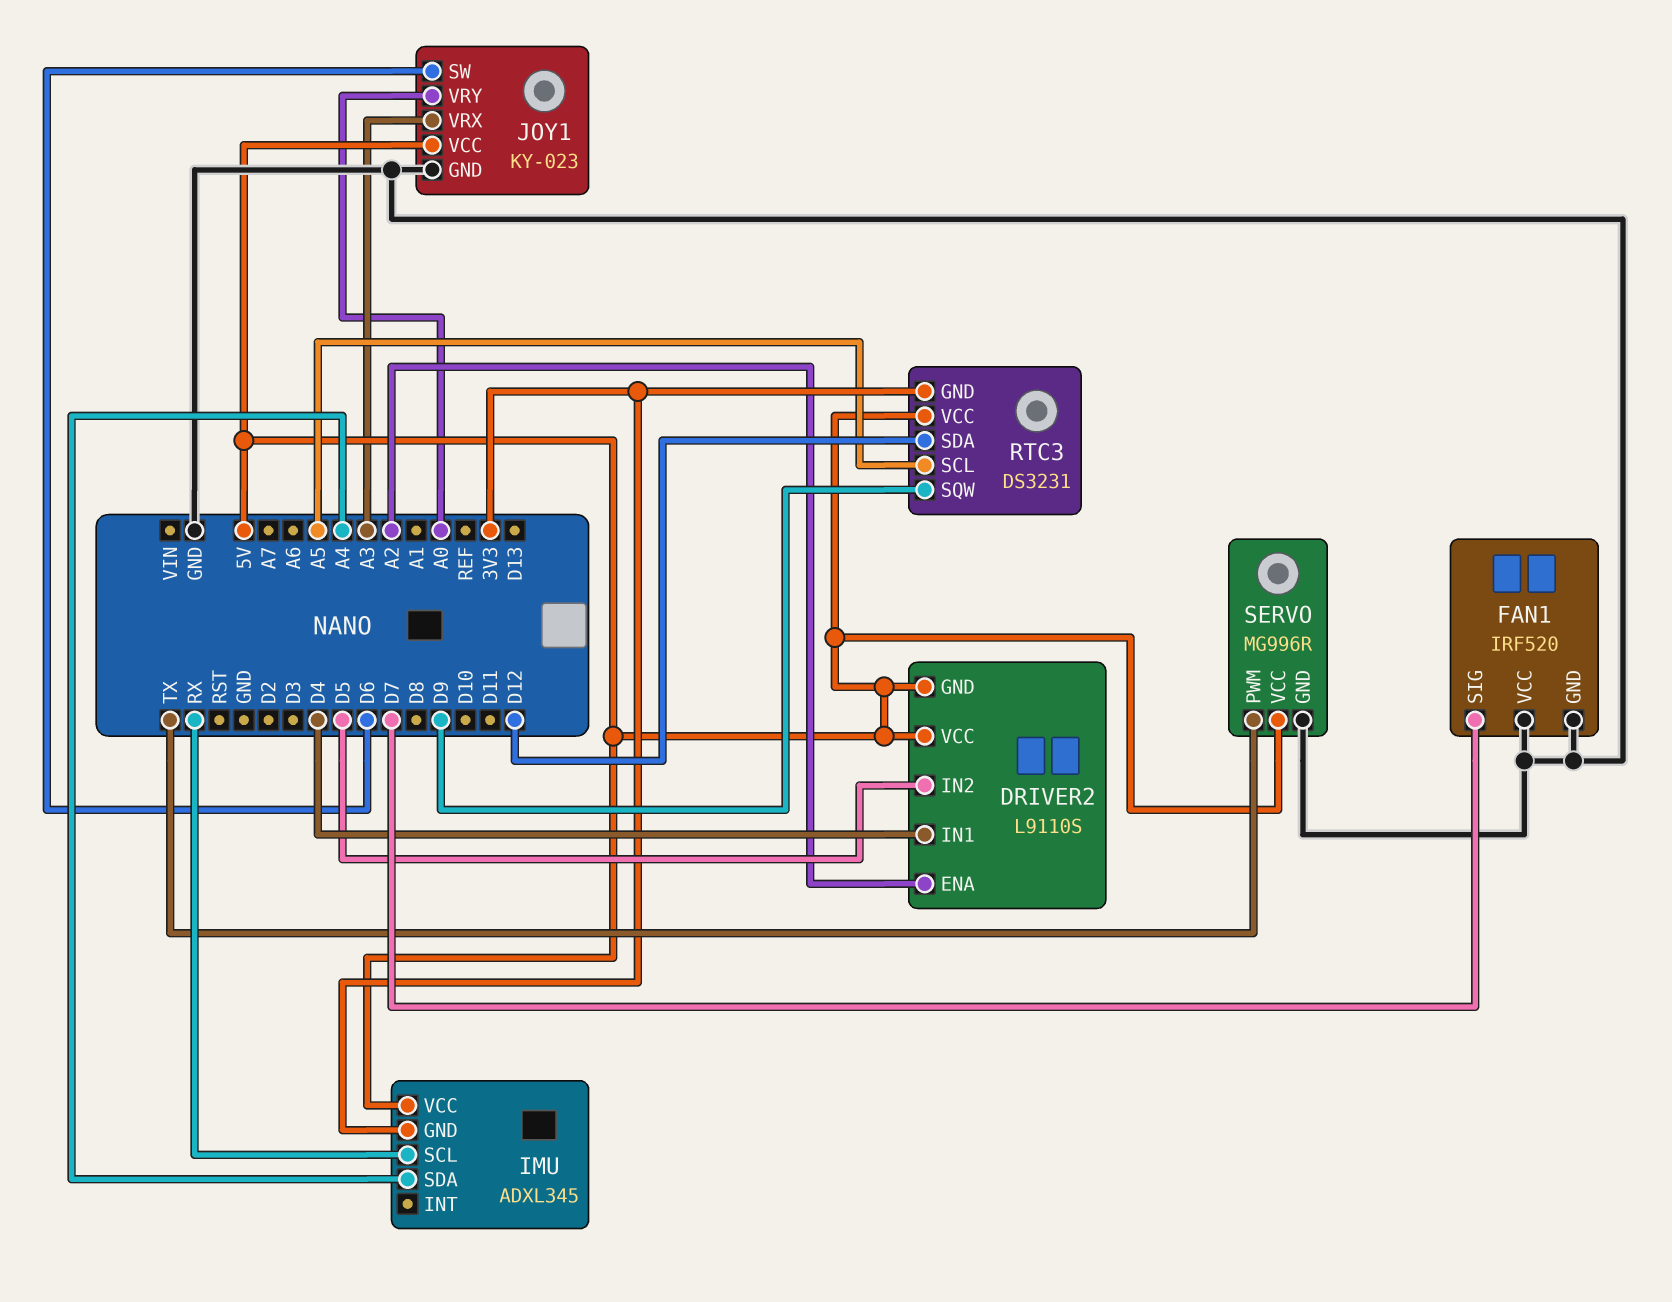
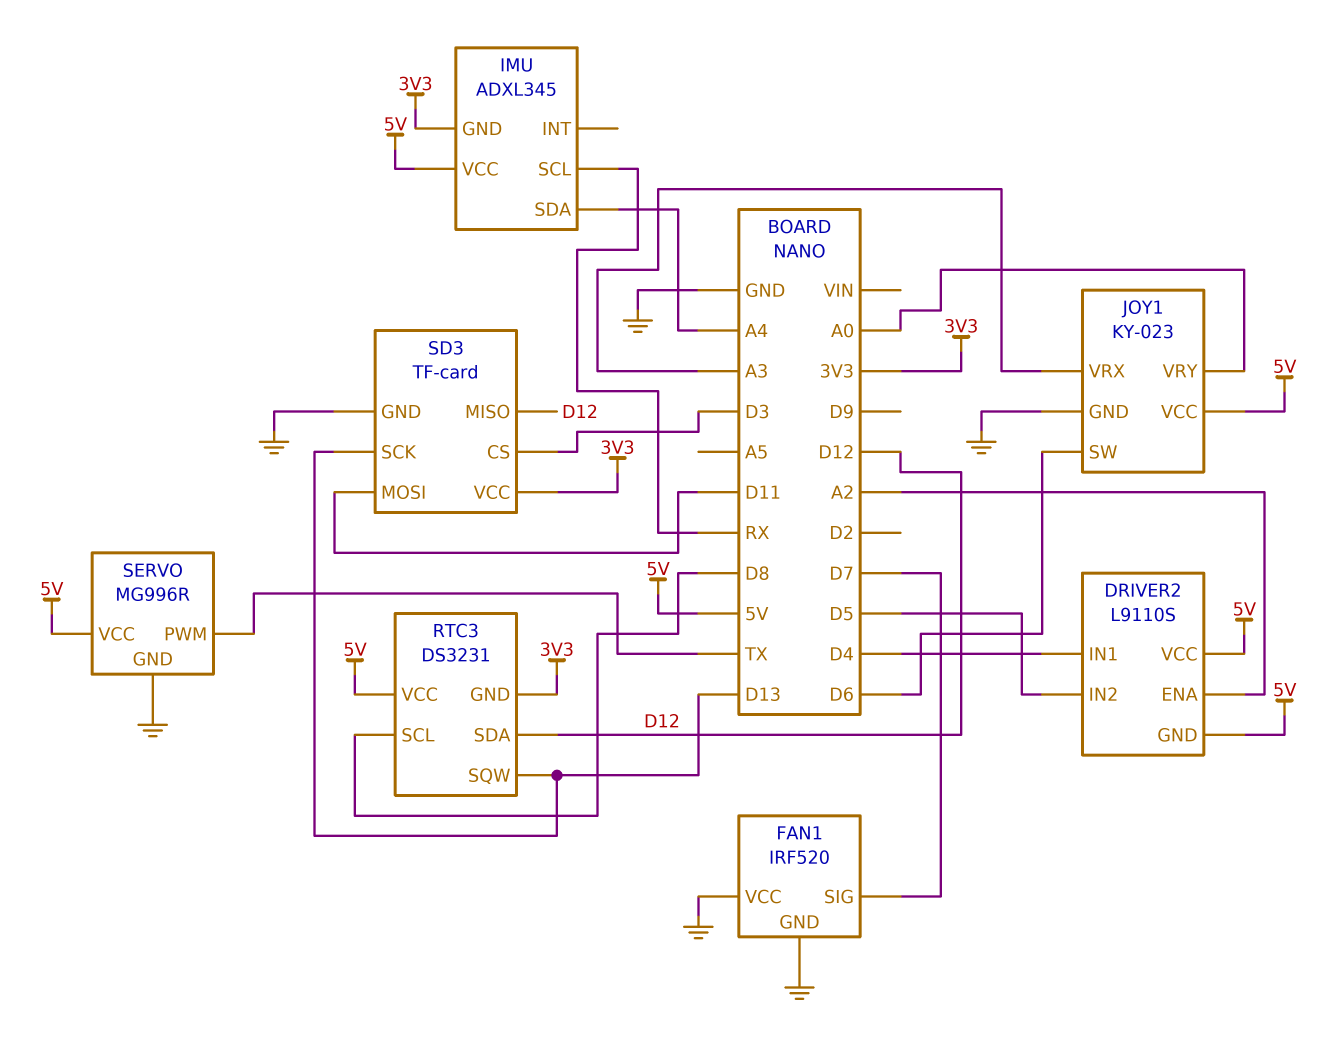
RTC3 pin SCL: A5 -> D8
RTC3 pin SQW: D9 -> D13
SD3: none -> TF-card
SD3 pin CS: none -> D3
SD3 pin GND: none -> GND
SD3 pin MISO: none -> D12
SD3 pin MOSI: none -> D11
SD3 pin SCK: none -> D13
SD3 pin VCC: none -> 3V3

